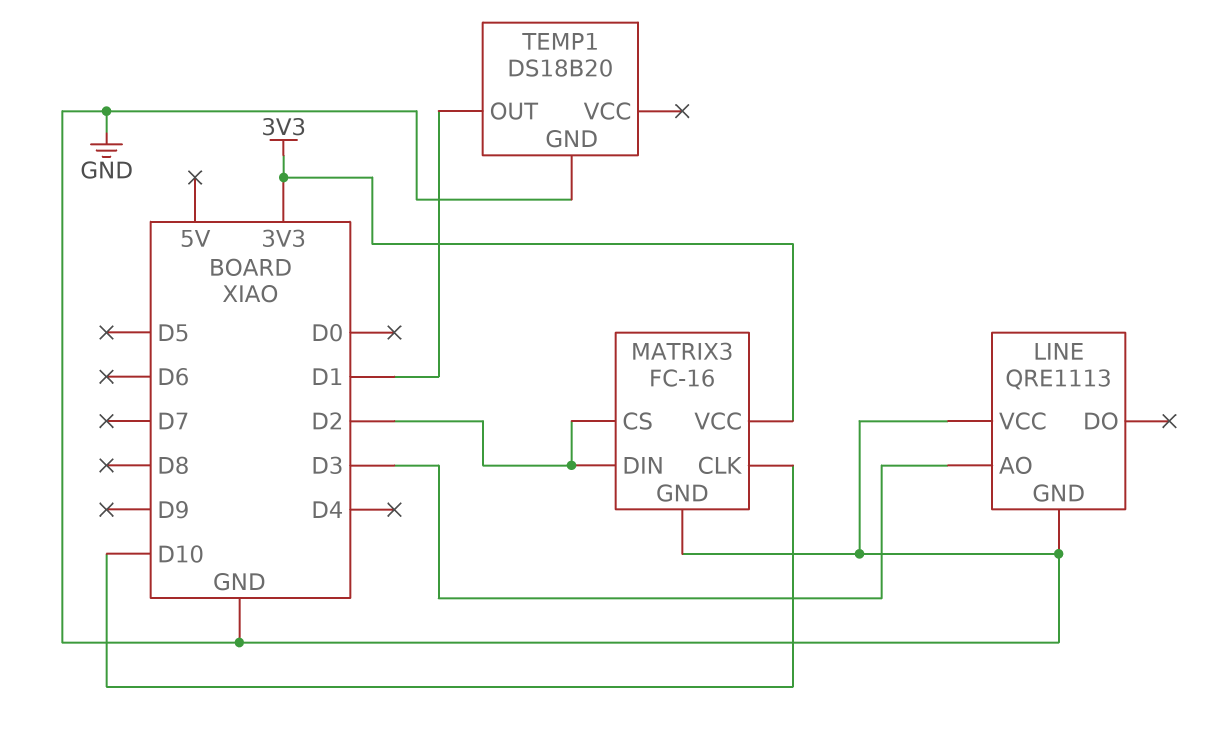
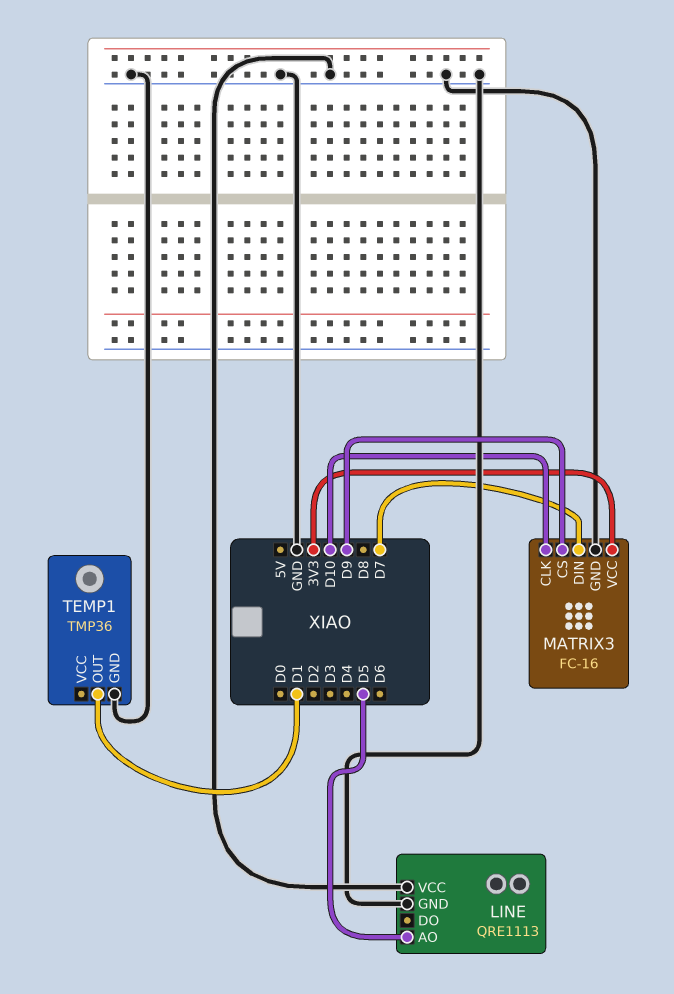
LINE pin AO: D3 -> D5
MATRIX3 pin CS: D2 -> D9
MATRIX3 pin DIN: D2 -> D7
TEMP1: DS18B20 -> TMP36

